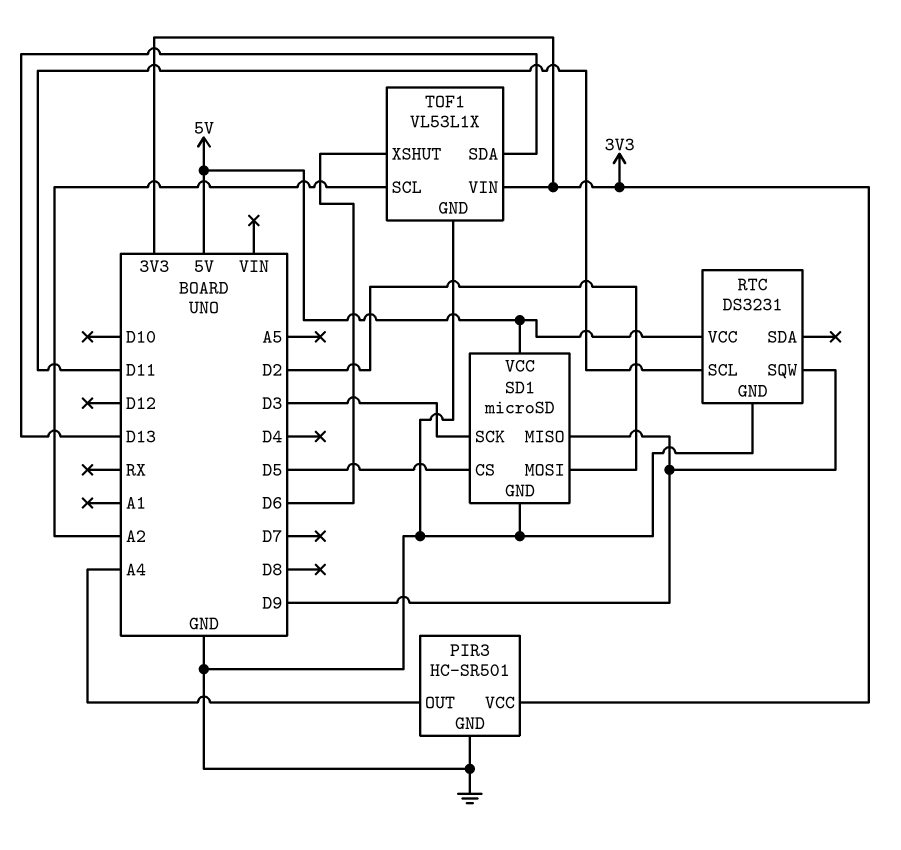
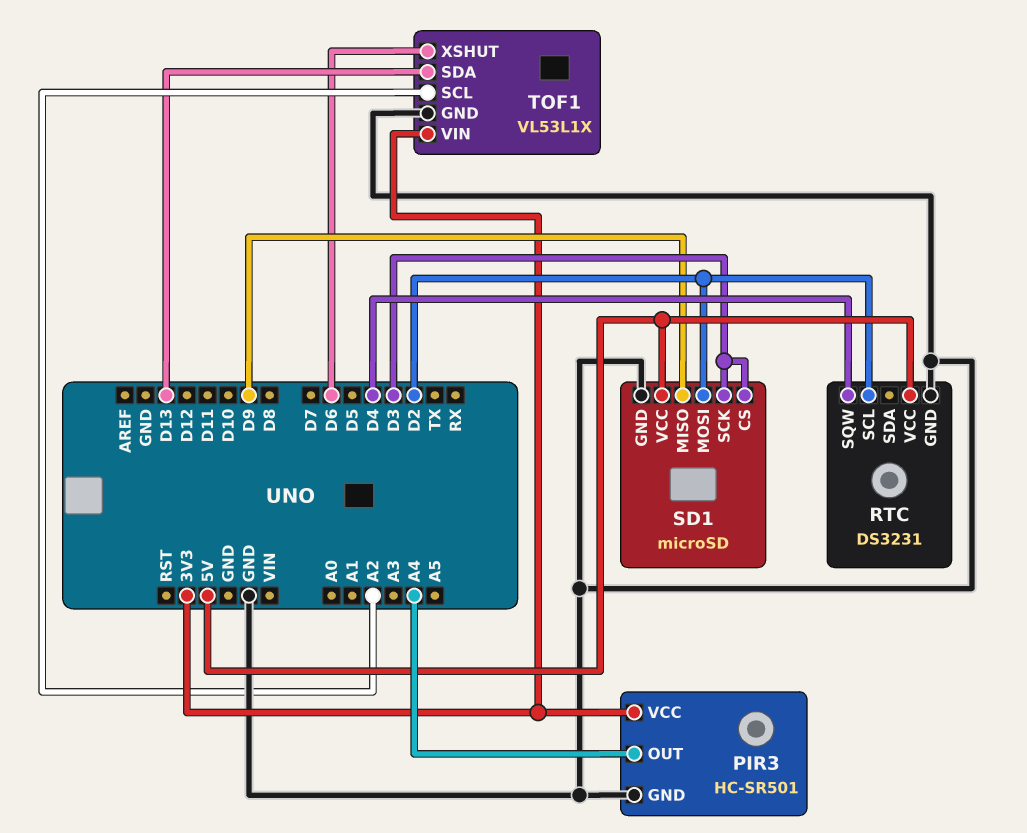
RTC pin SCL: D11 -> D2
RTC pin SQW: D9 -> D4
SD1 pin CS: D5 -> D3

